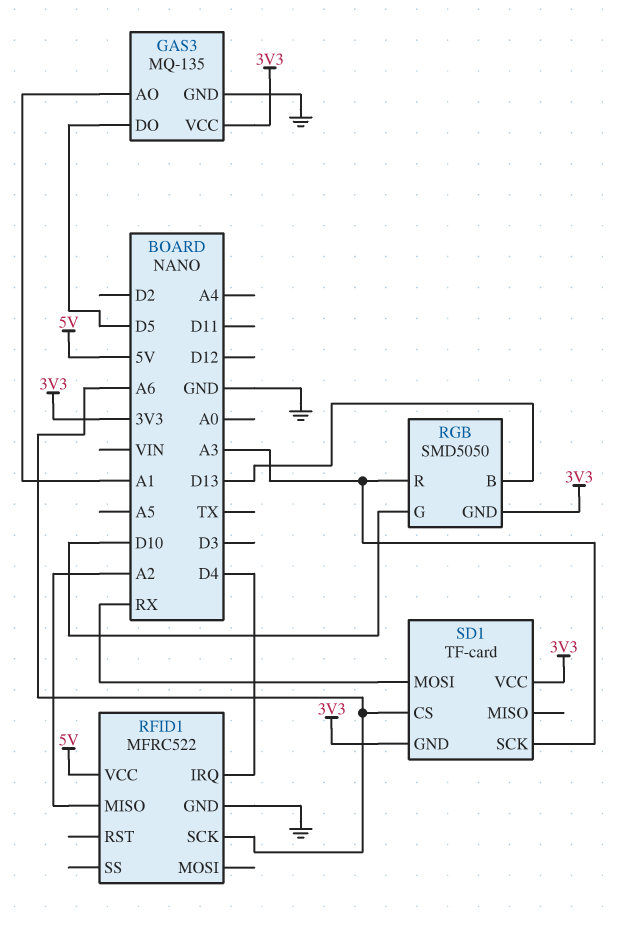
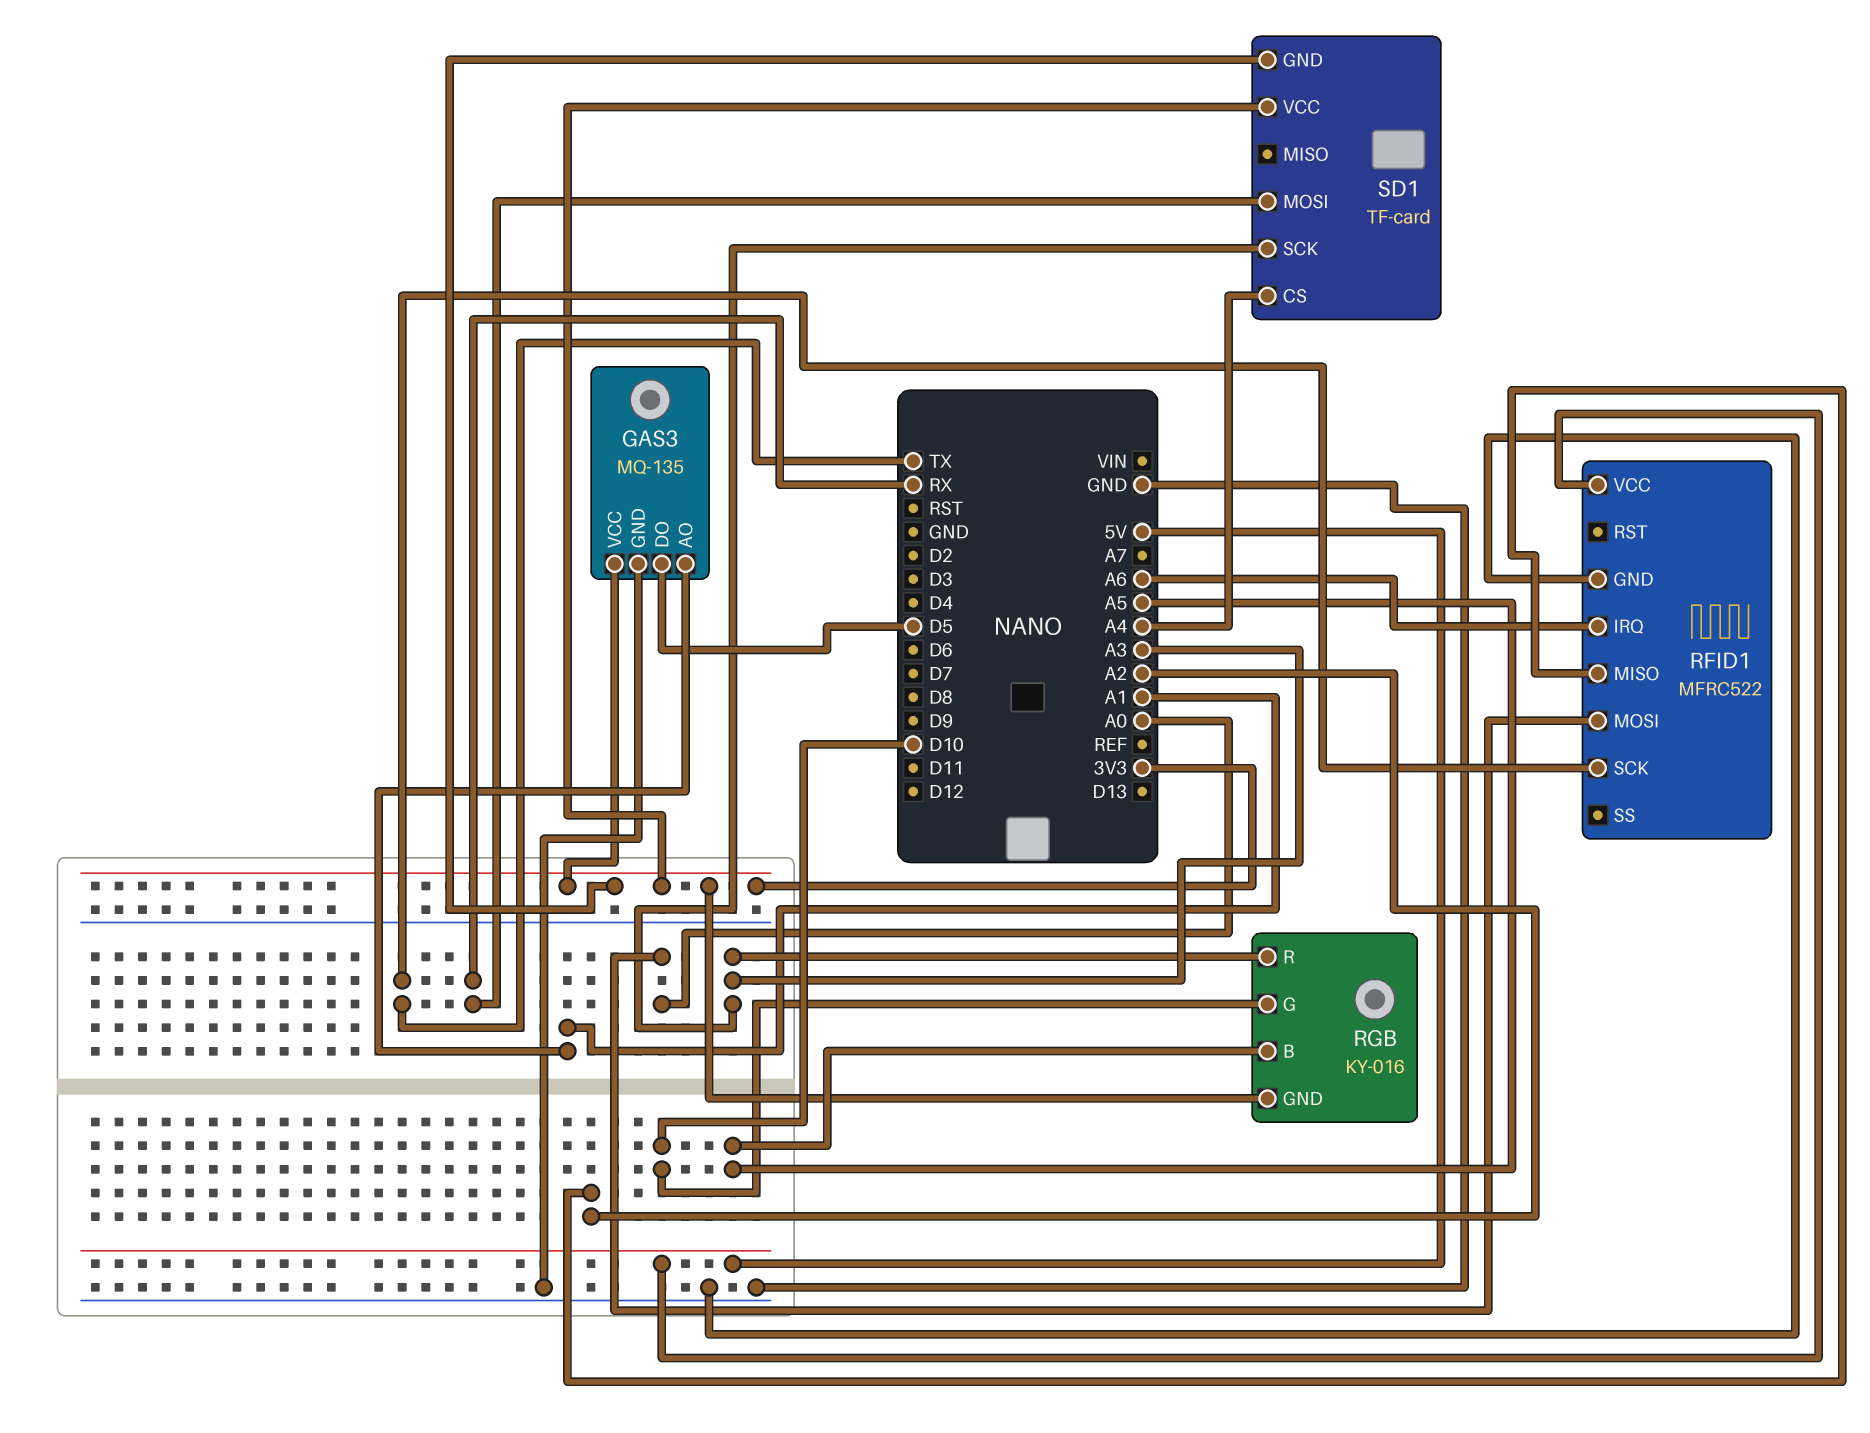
RFID1 pin IRQ: D4 -> A6
RFID1 pin MOSI: none -> A0
RFID1 pin SCK: A6 -> TX
RGB: SMD5050 -> KY-016
RGB pin B: D13 -> A5
SD1 pin CS: A6 -> A4

